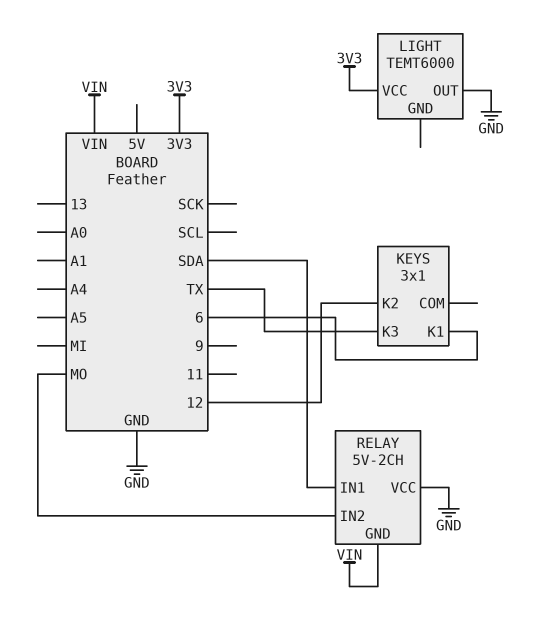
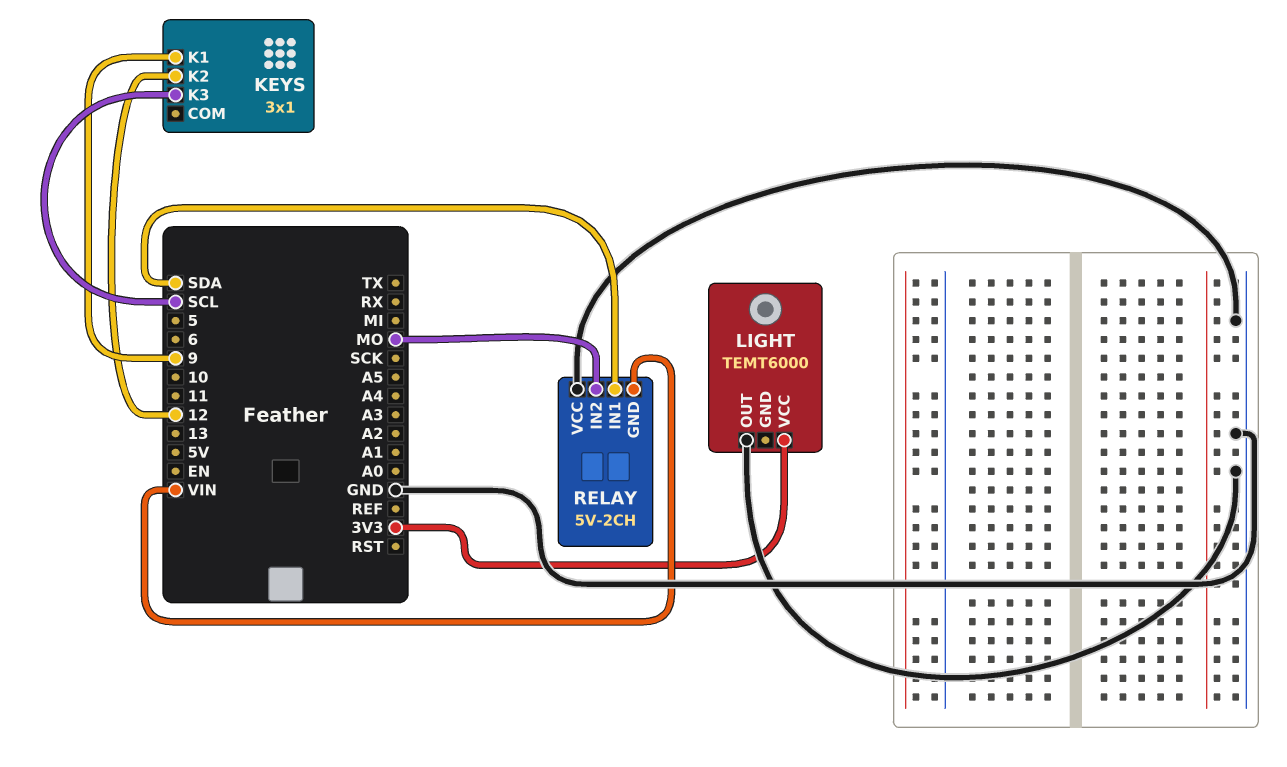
KEYS pin K1: 6 -> 9
KEYS pin K3: TX -> SCL

